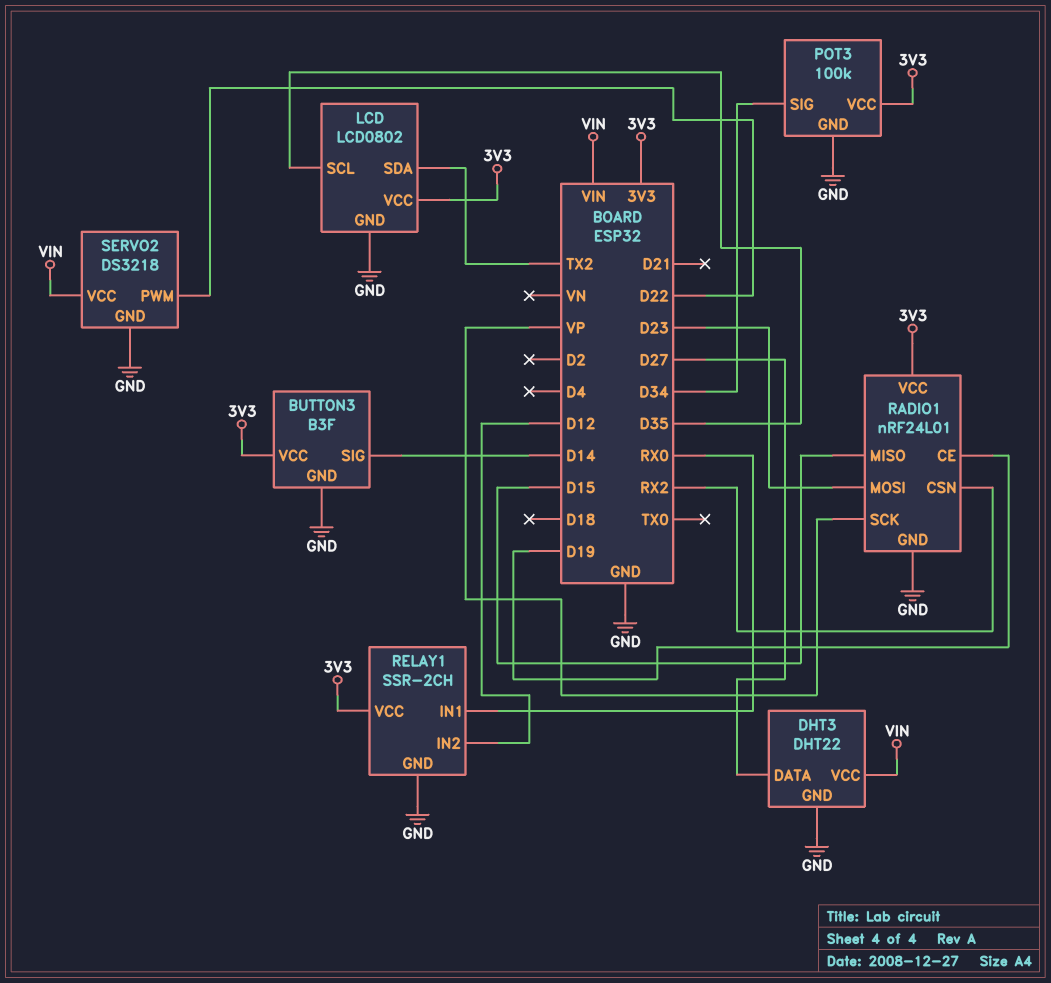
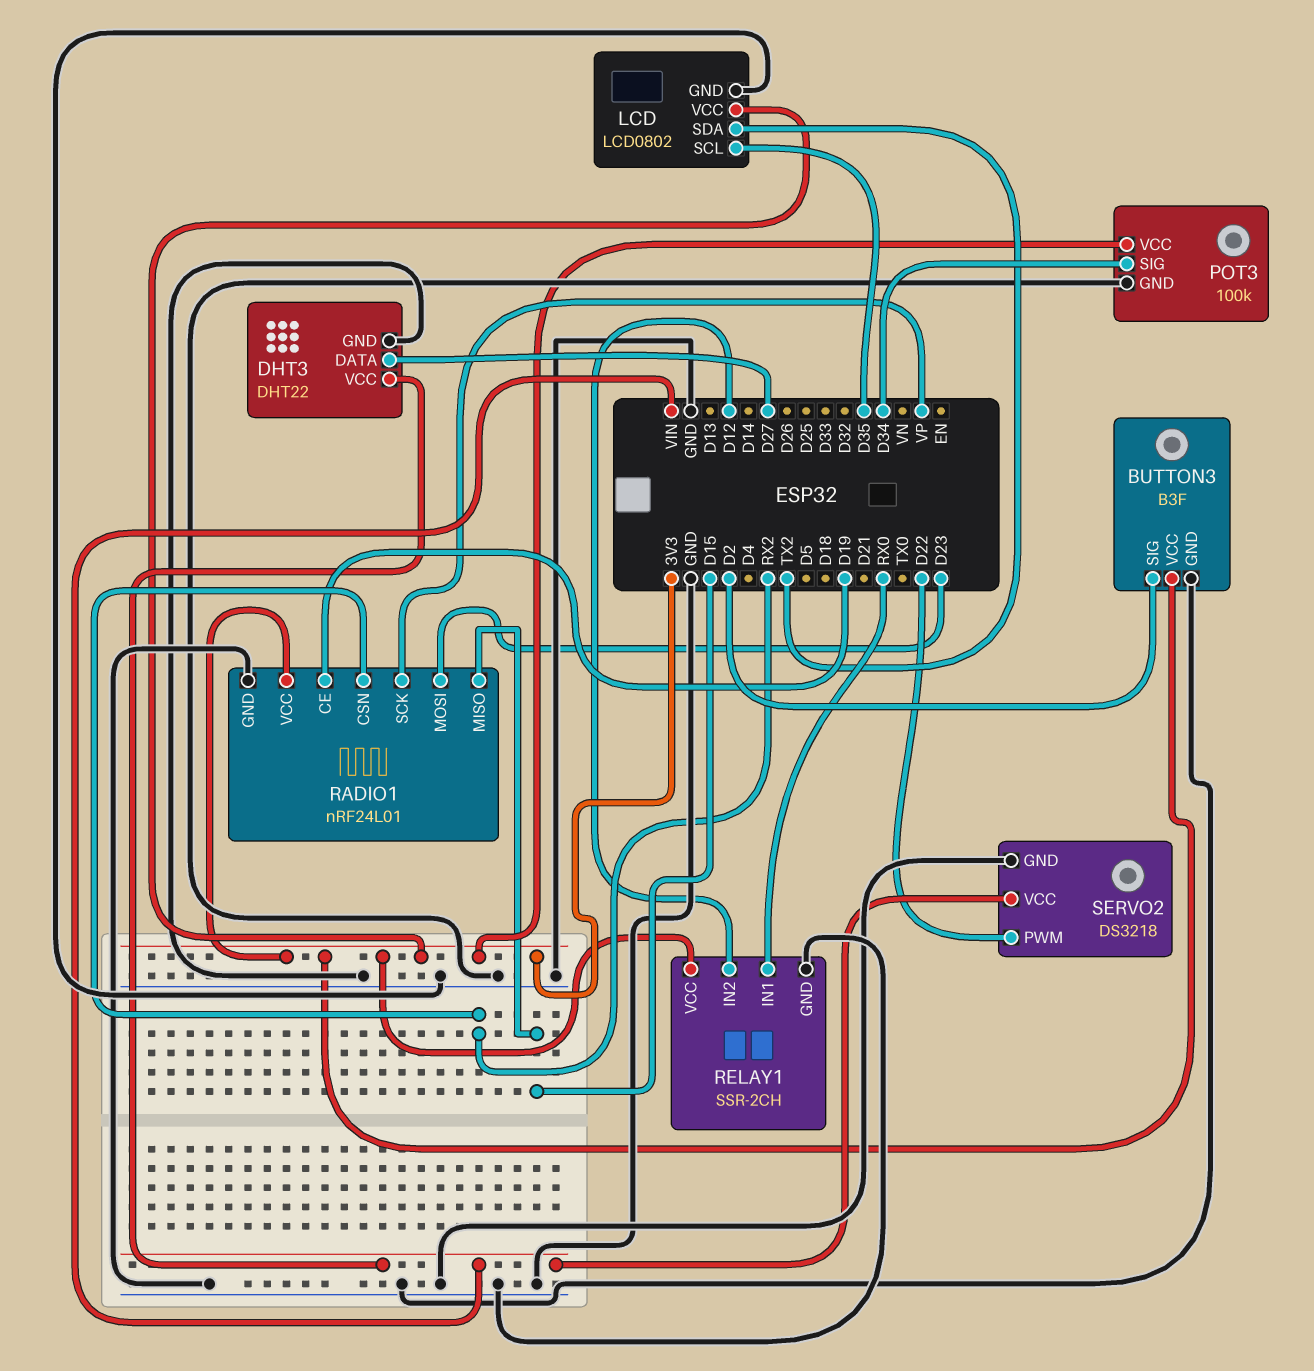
BUTTON3 pin SIG: D14 -> D2

